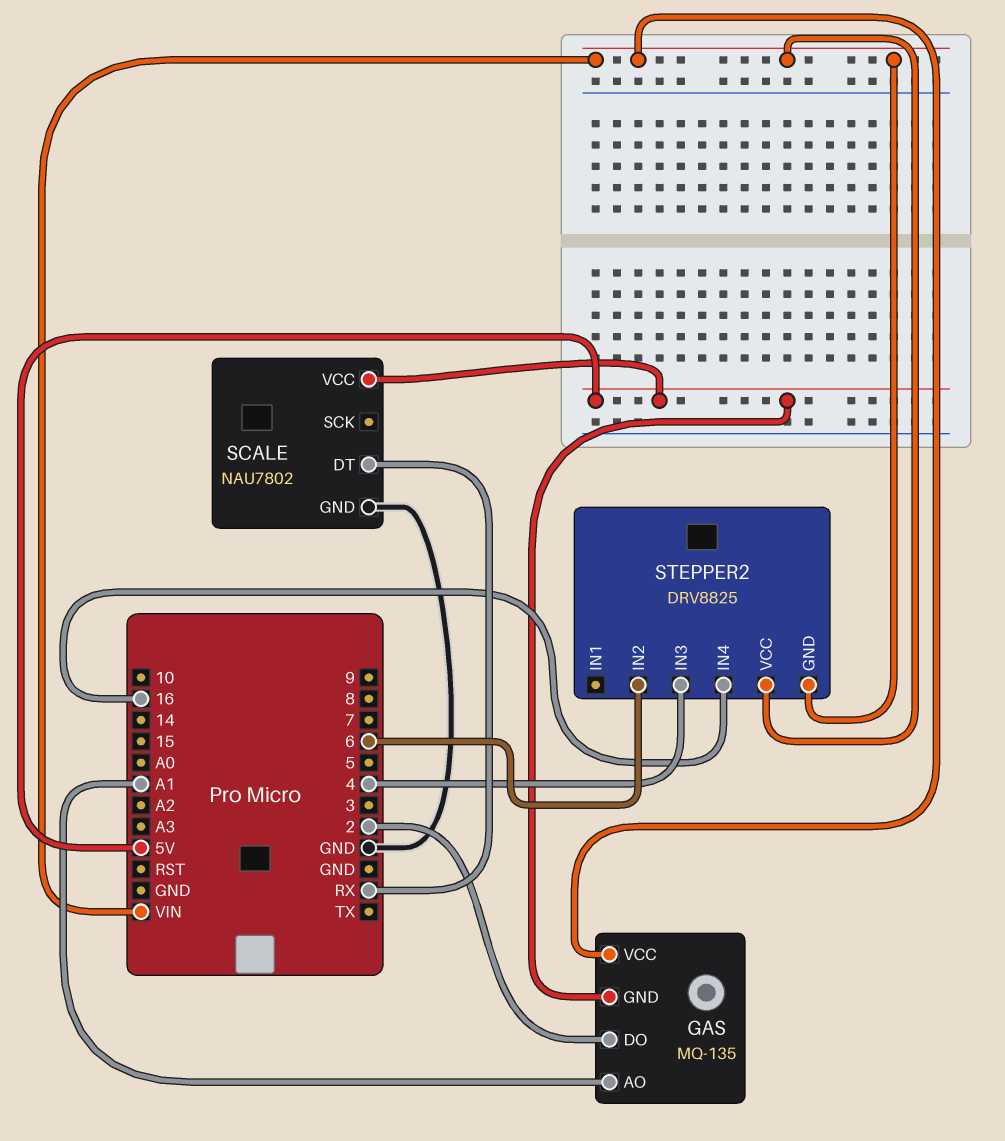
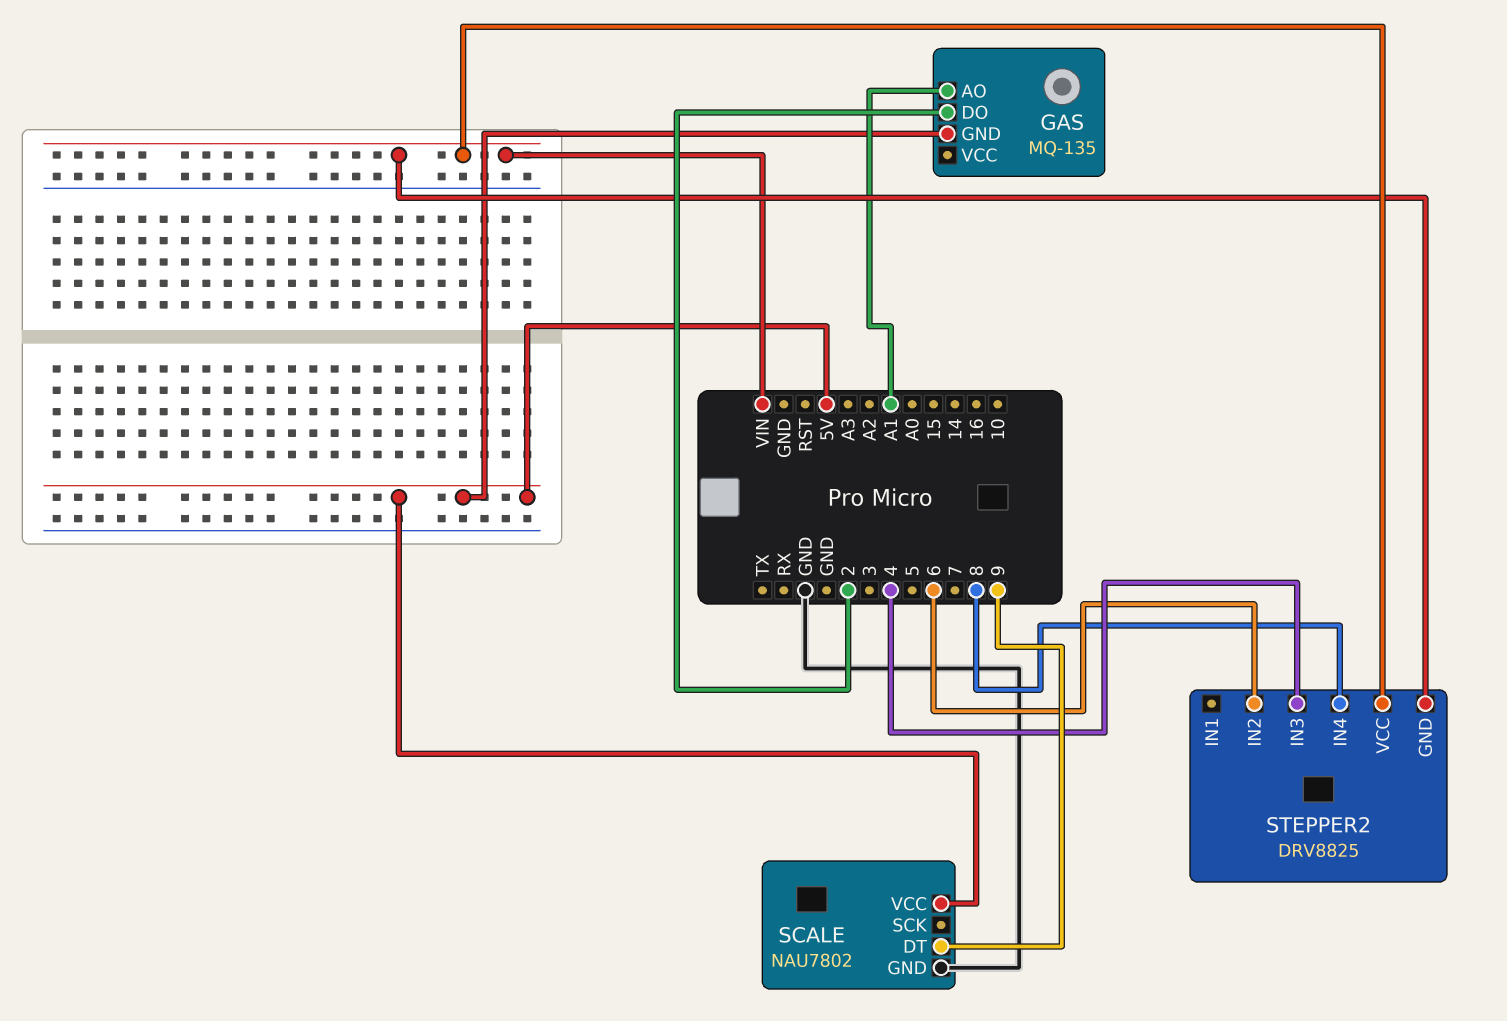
GAS pin VCC: VIN -> none
SCALE pin DT: RX -> 9
STEPPER2 pin IN4: 16 -> 8

